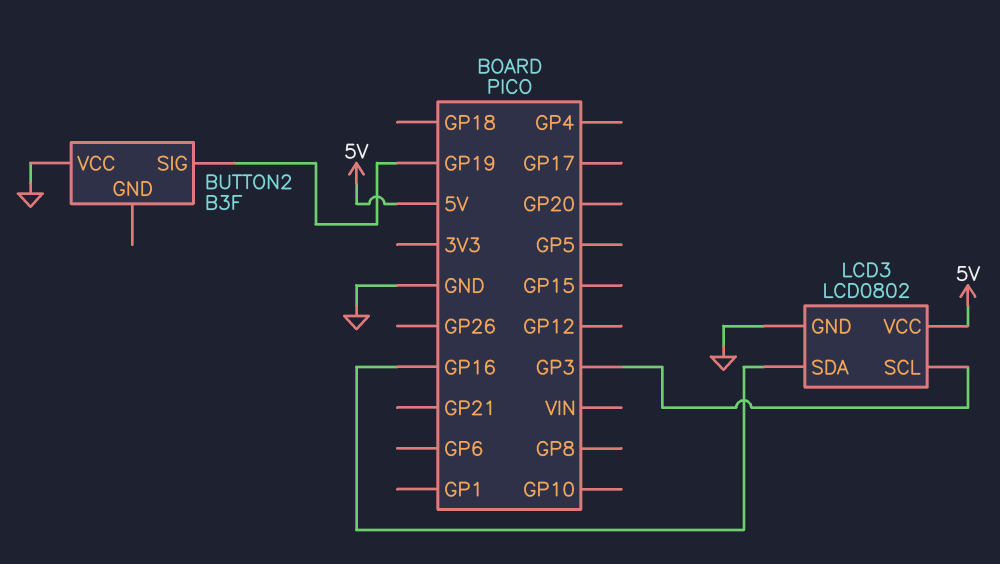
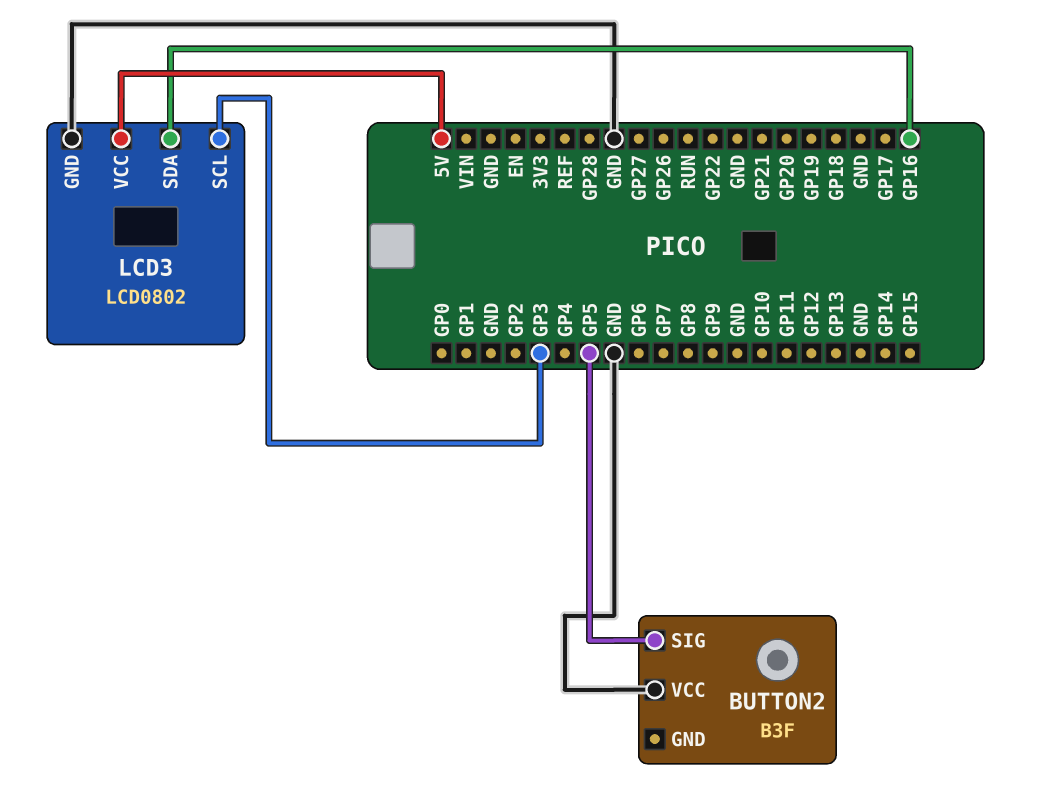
BUTTON2 pin SIG: GP19 -> GP5

